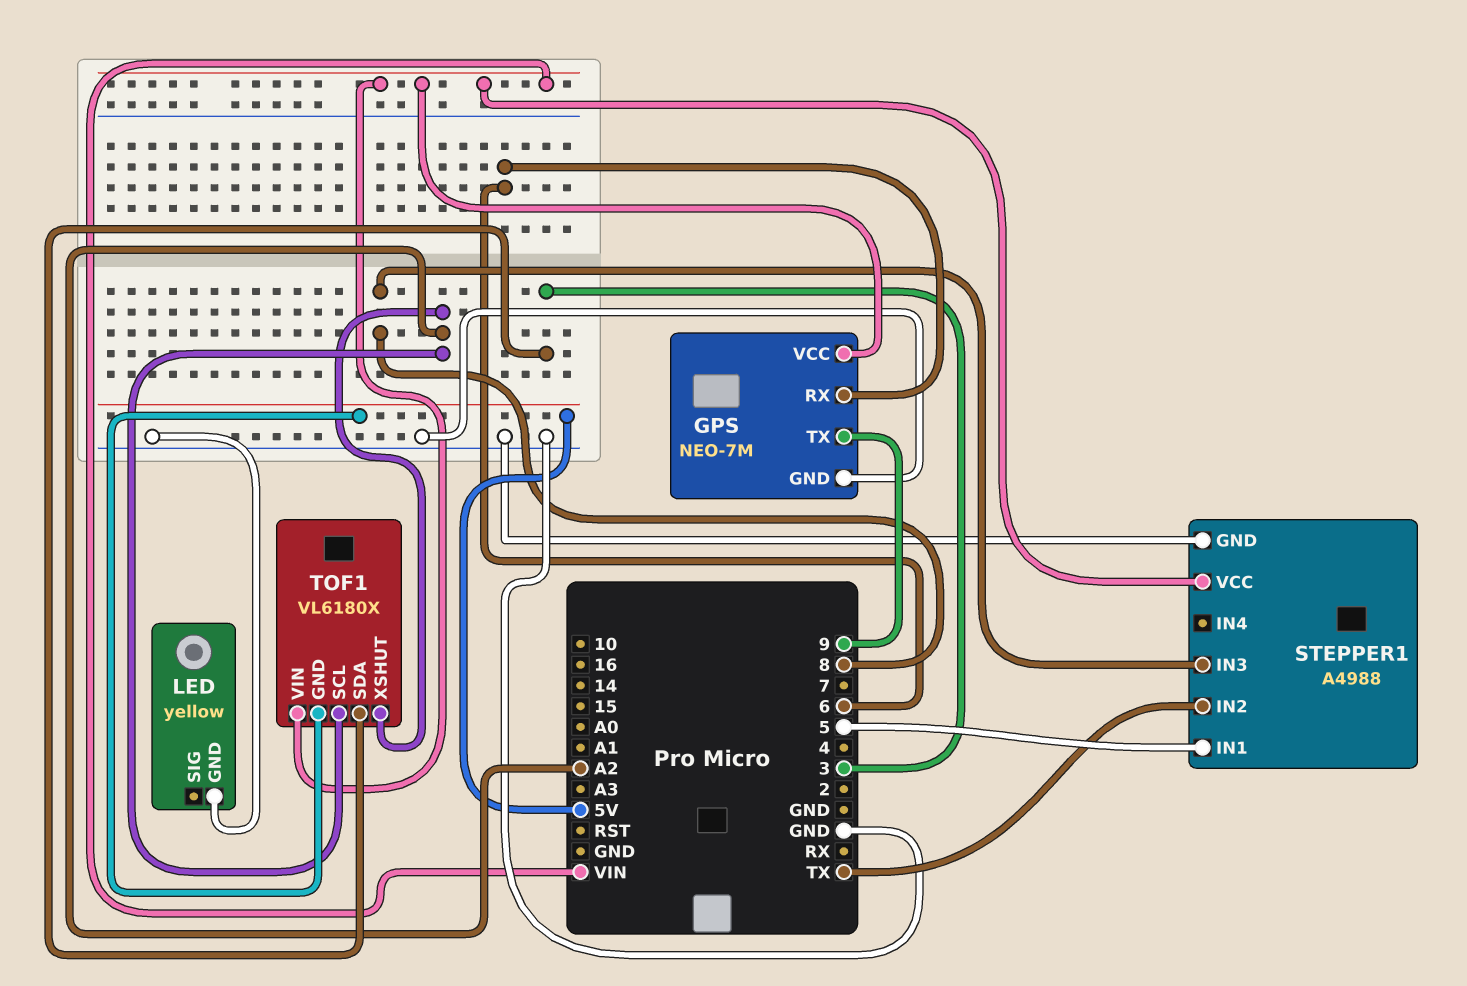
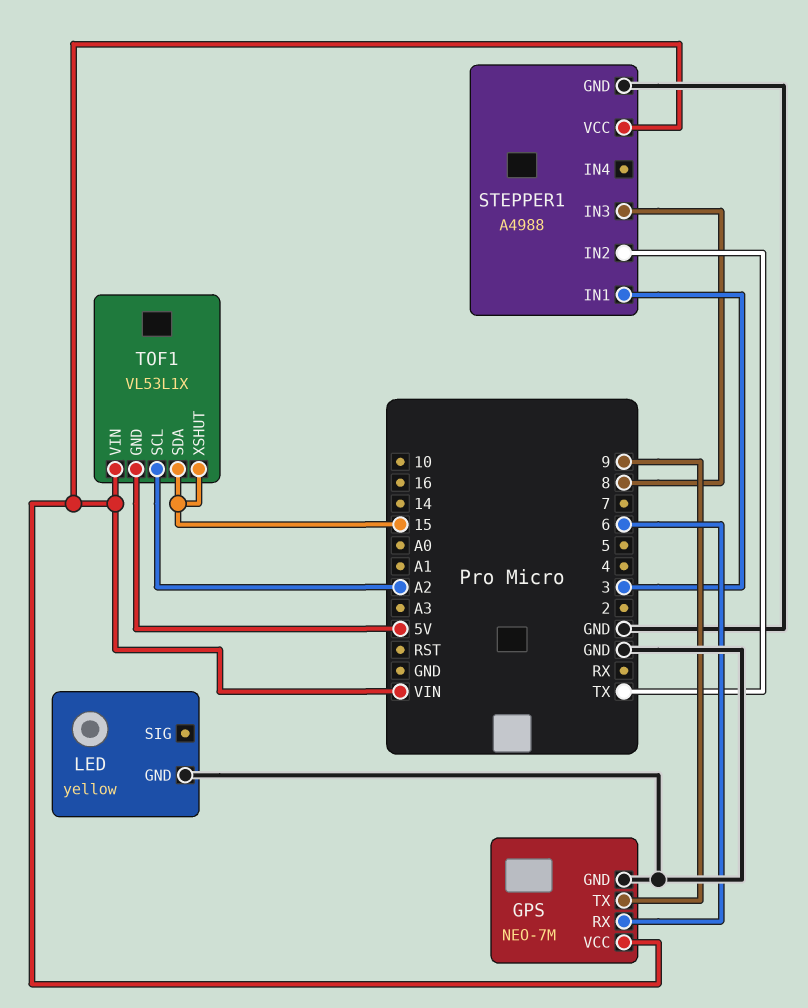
STEPPER1 pin IN1: 5 -> 3
TOF1: VL6180X -> VL53L1X
TOF1 pin SDA: 3 -> 15
TOF1 pin XSHUT: A2 -> 15

